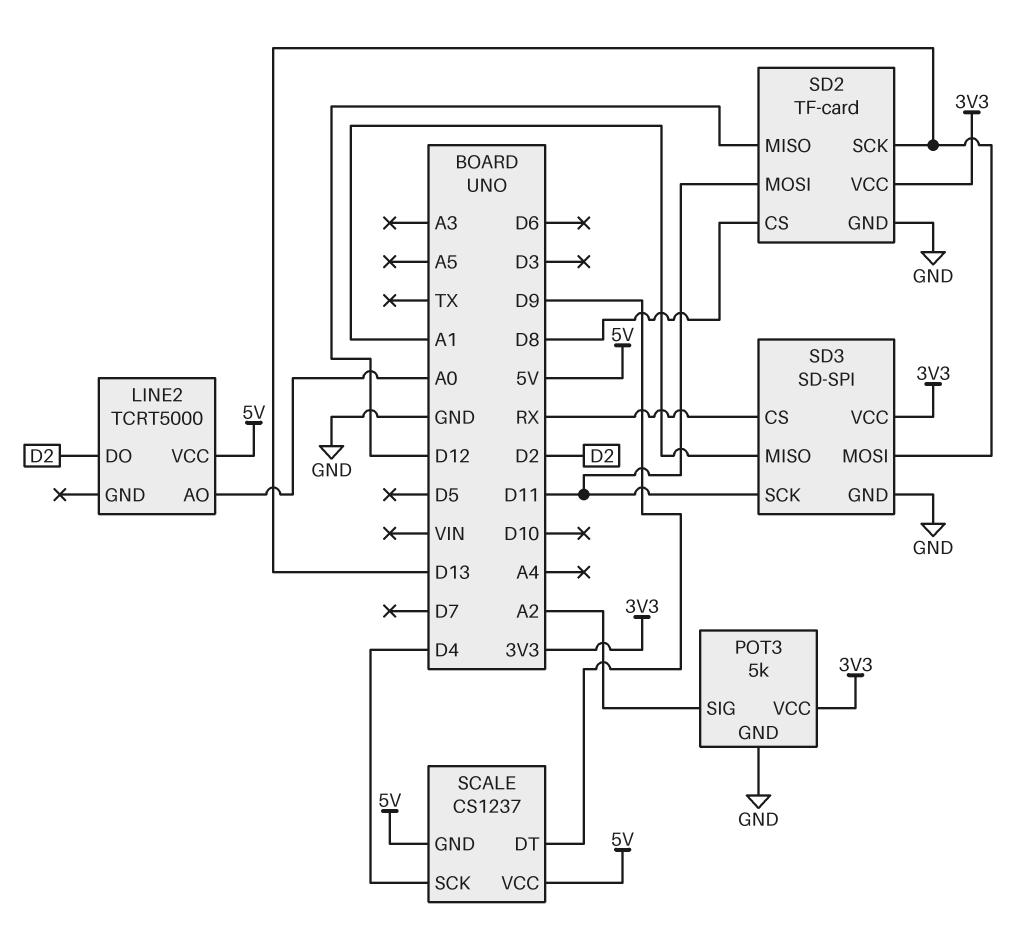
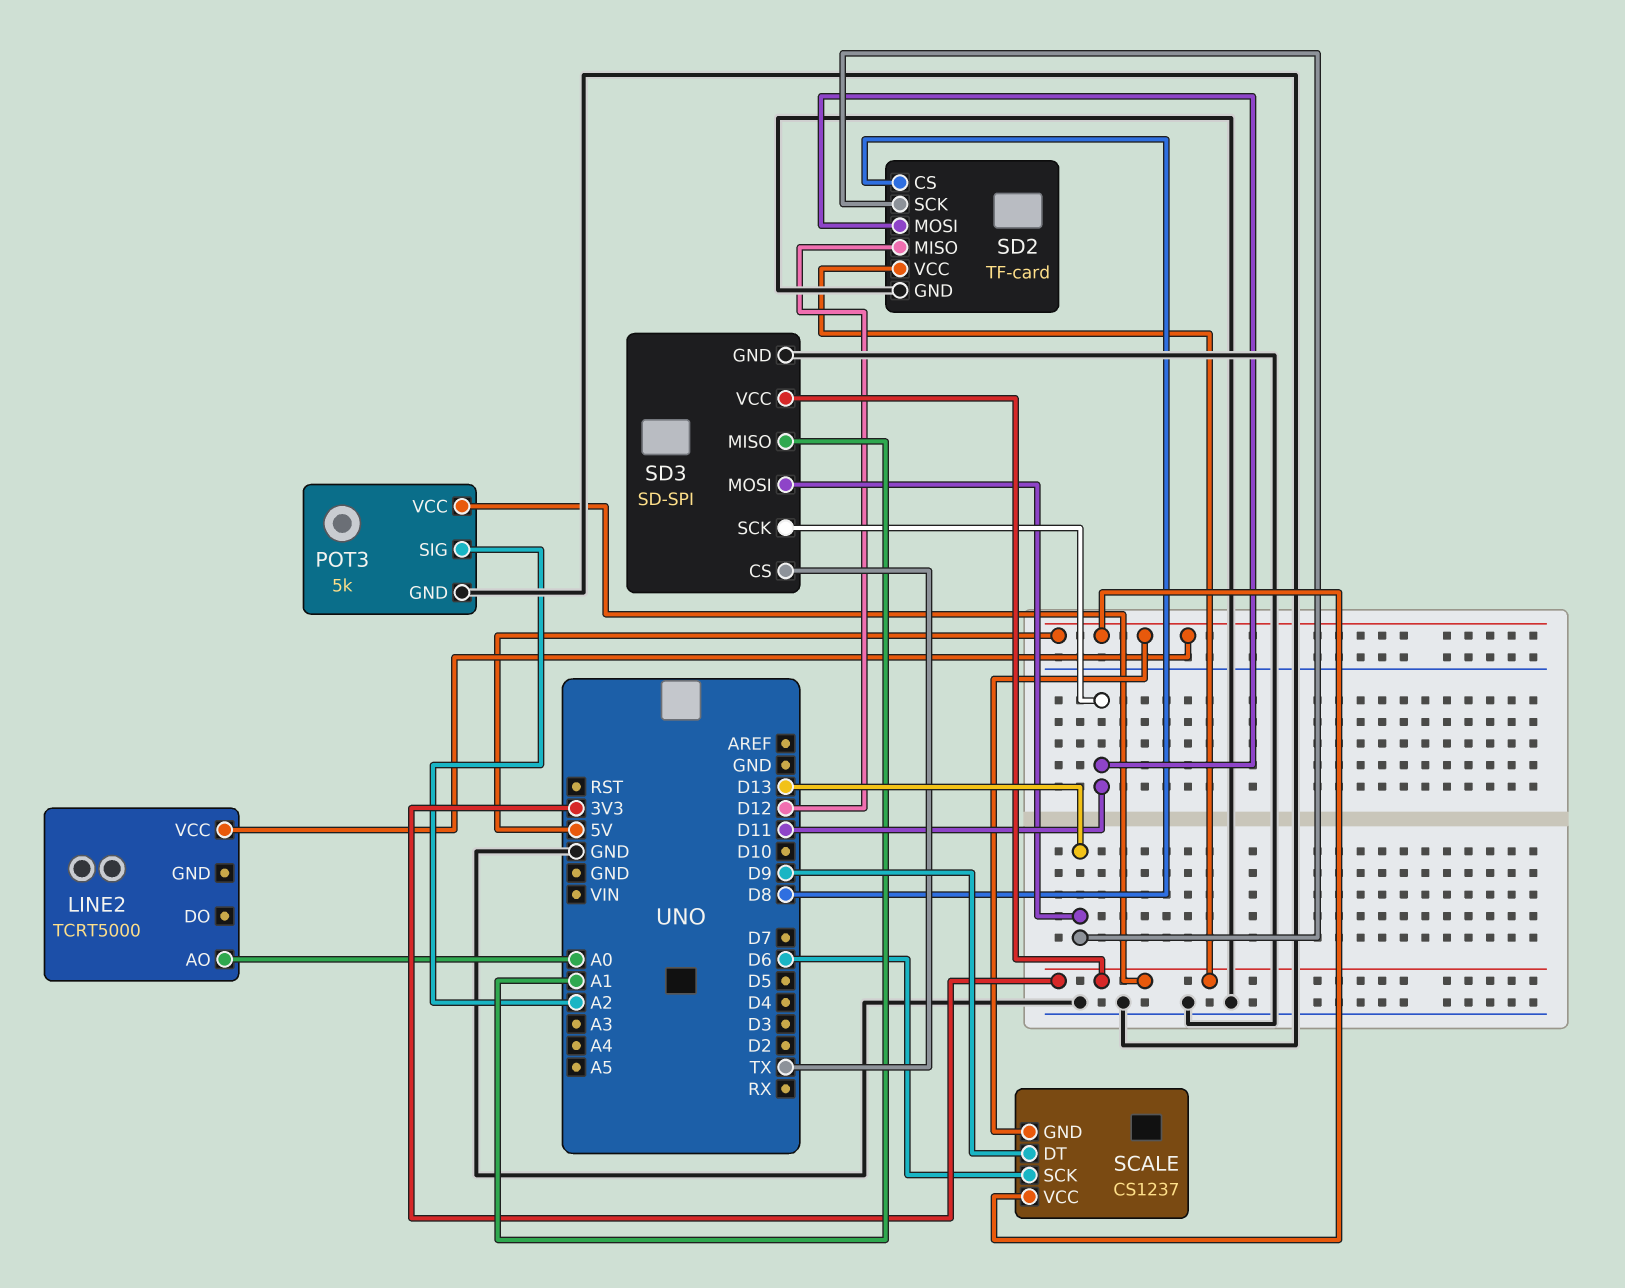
LINE2 pin DO: D2 -> none
SCALE pin SCK: D4 -> D6
SD3 pin CS: RX -> TX

